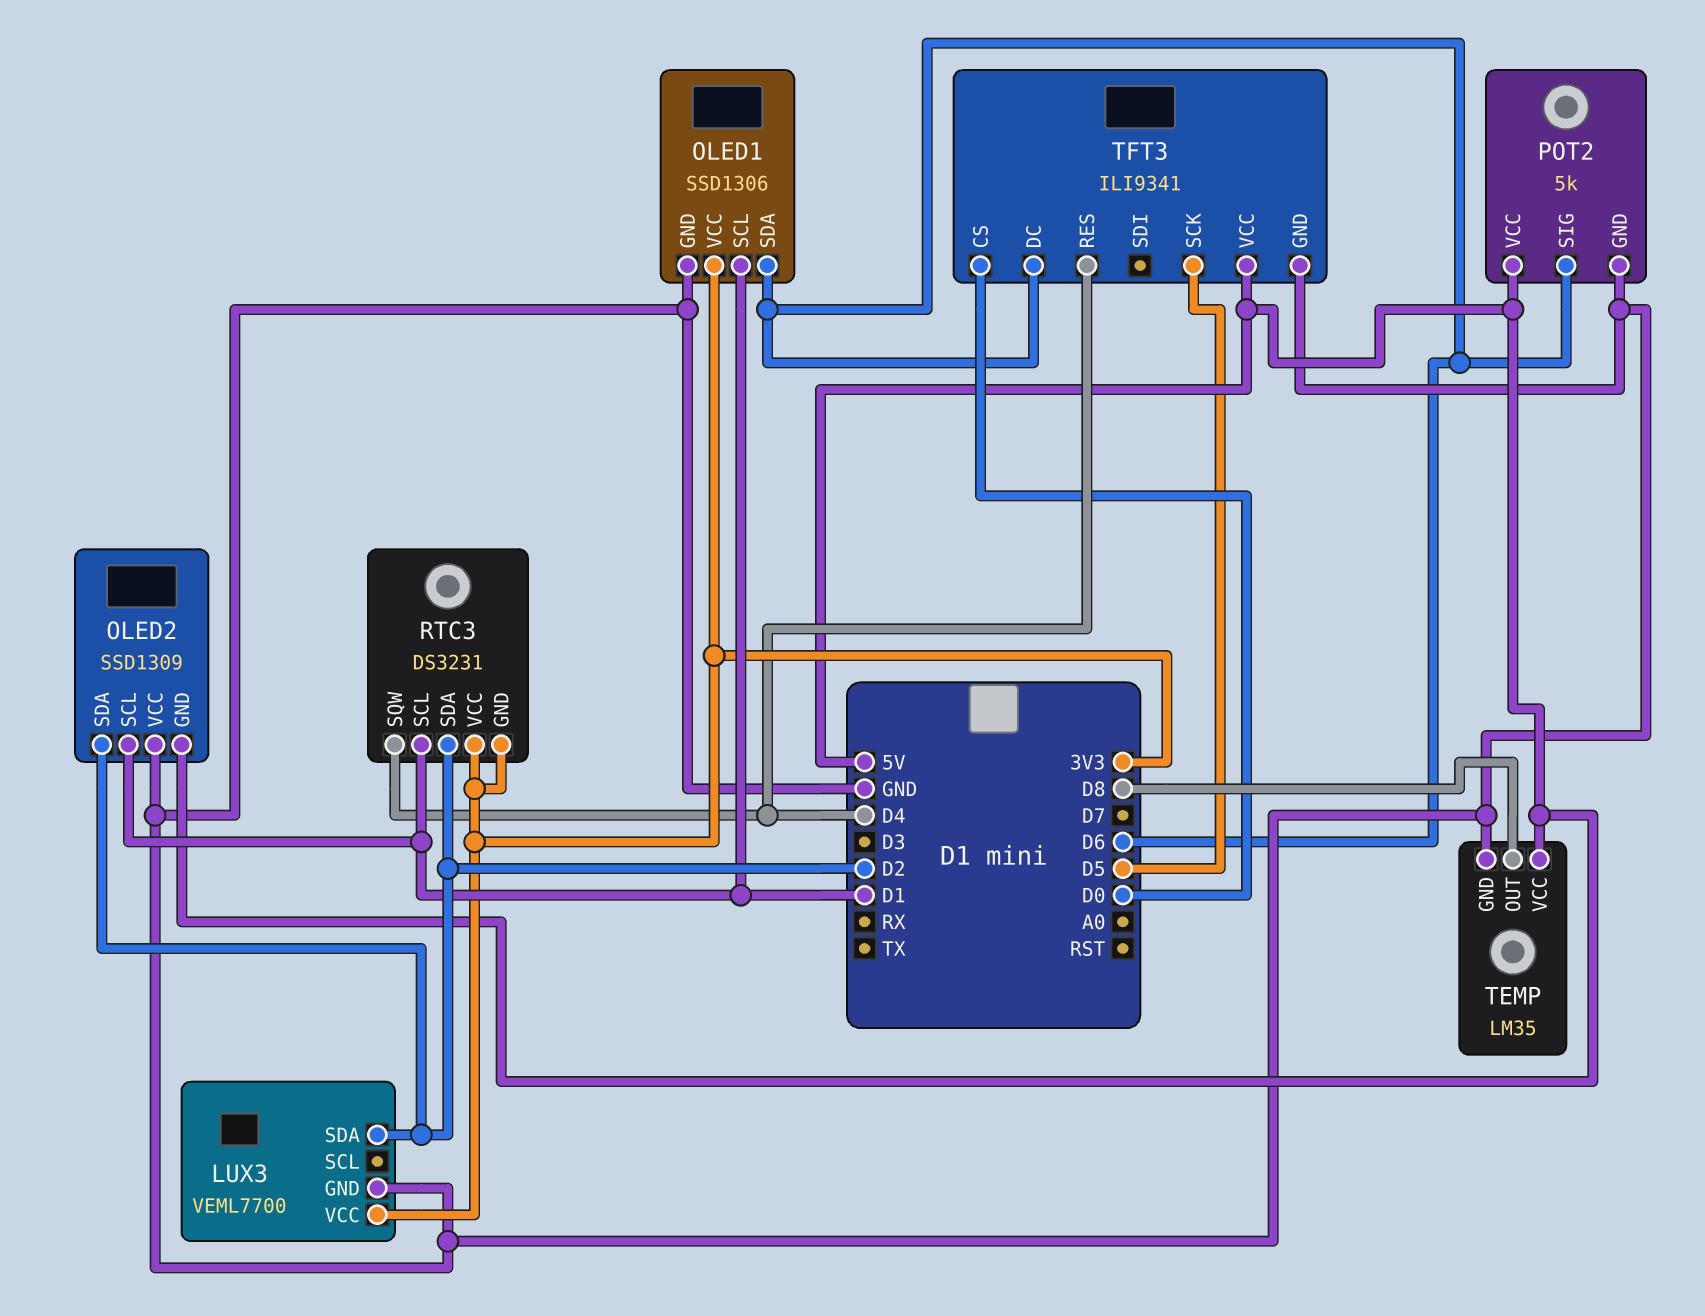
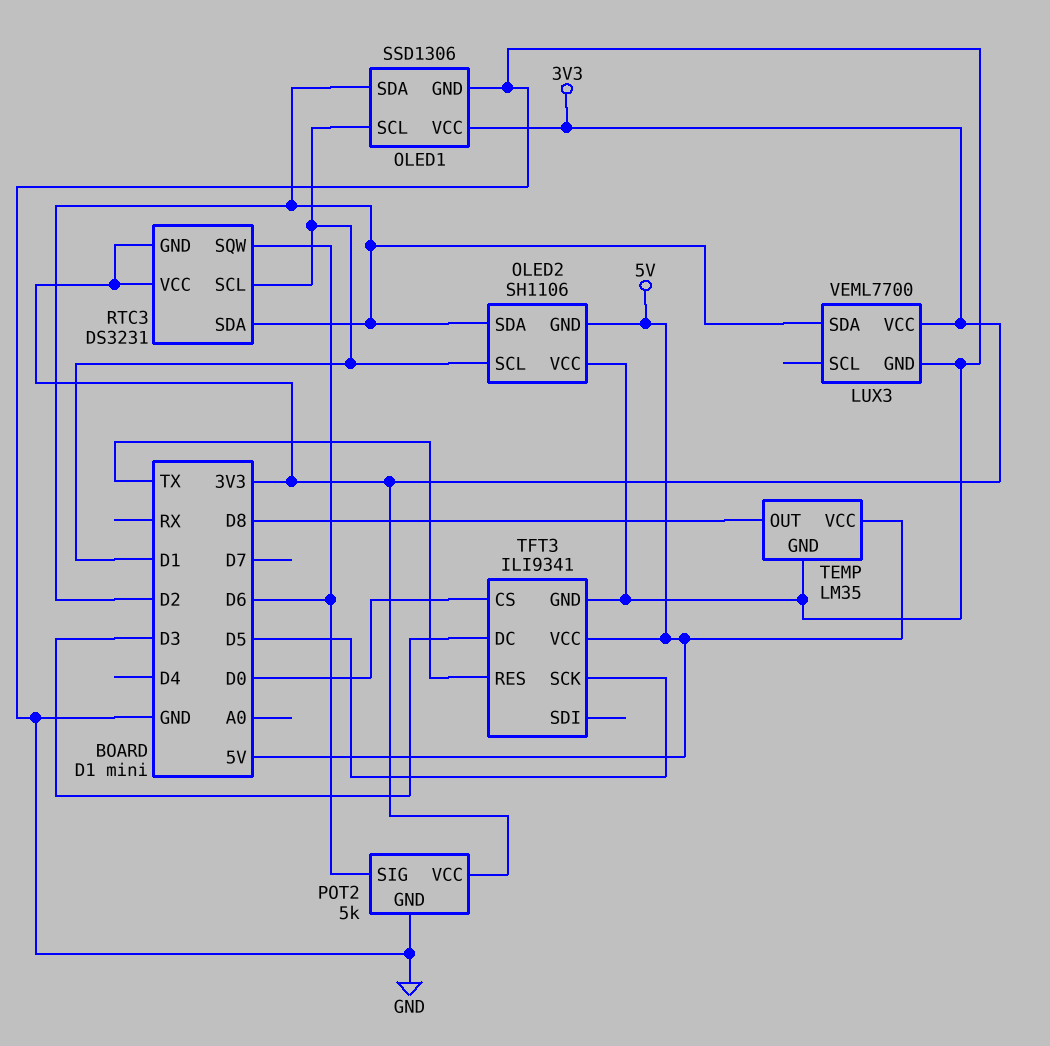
OLED1 pin SDA: D6 -> D2
OLED2: SSD1309 -> SH1106
POT2 pin VCC: 5V -> 3V3
RTC3 pin SQW: D4 -> D6
TFT3 pin DC: D6 -> D3
TFT3 pin RES: D4 -> TX

